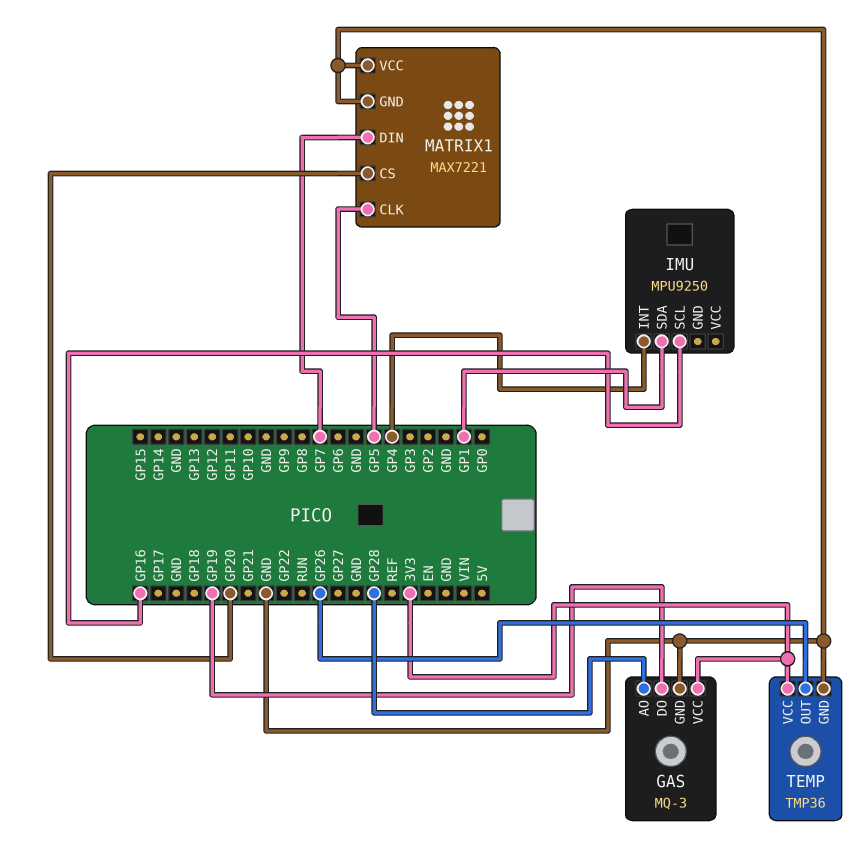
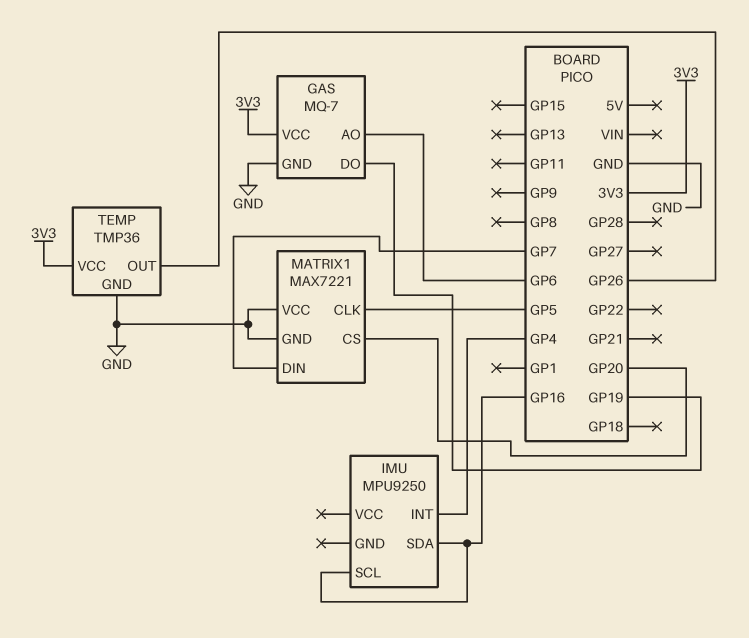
GAS: MQ-3 -> MQ-7
GAS pin AO: GP28 -> GP6
IMU pin SDA: GP1 -> GP16

